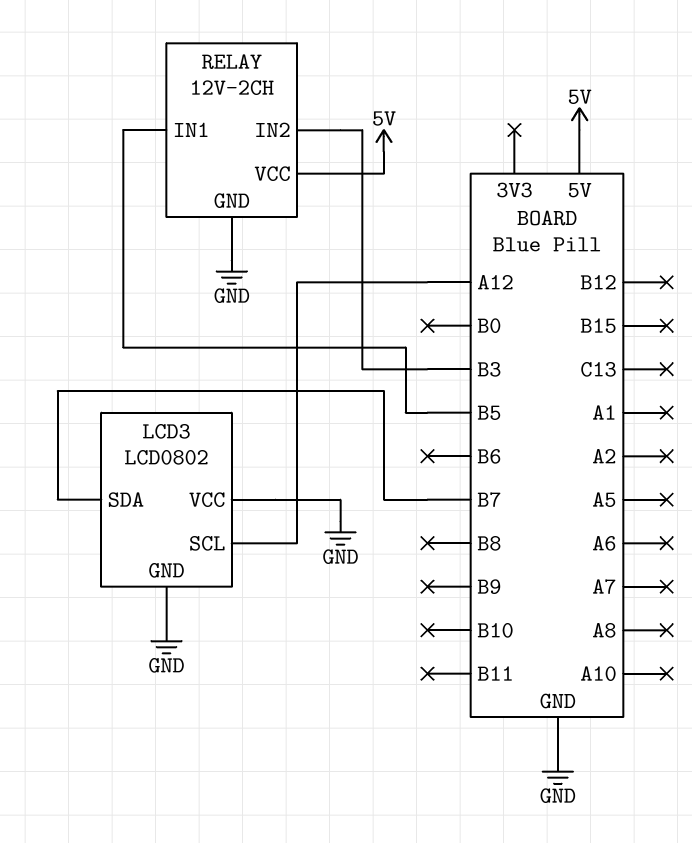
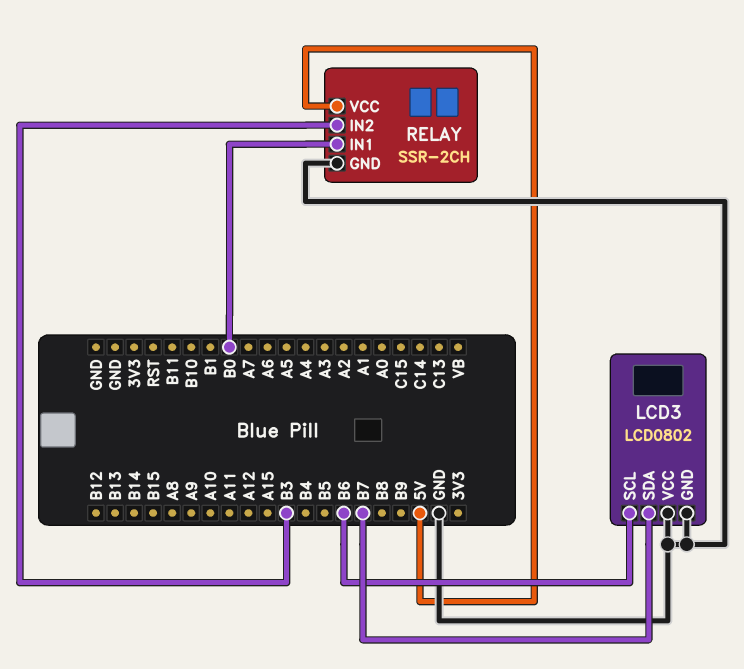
LCD3 pin SCL: A12 -> B6
RELAY: 12V-2CH -> SSR-2CH
RELAY pin IN1: B5 -> B0

